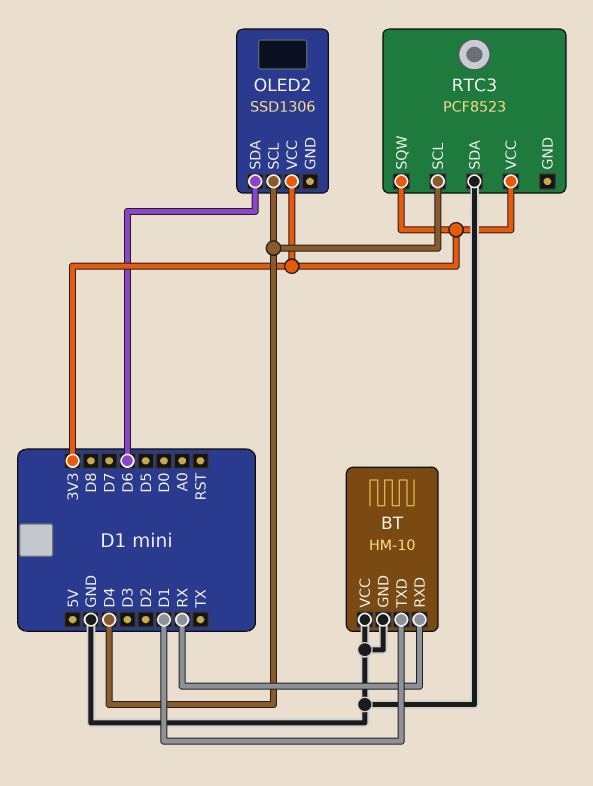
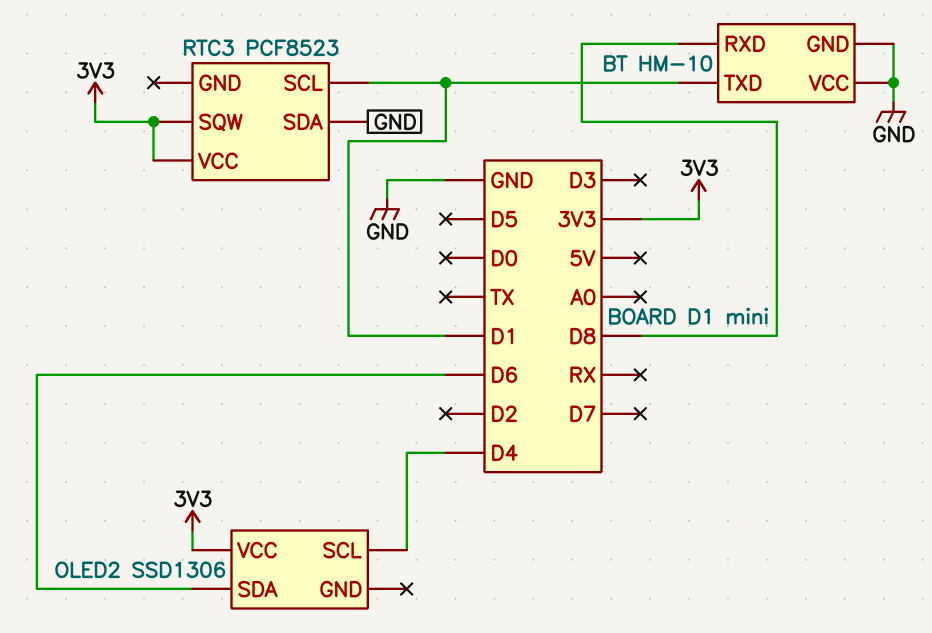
BT pin RXD: RX -> D8
RTC3 pin SCL: D4 -> D1

